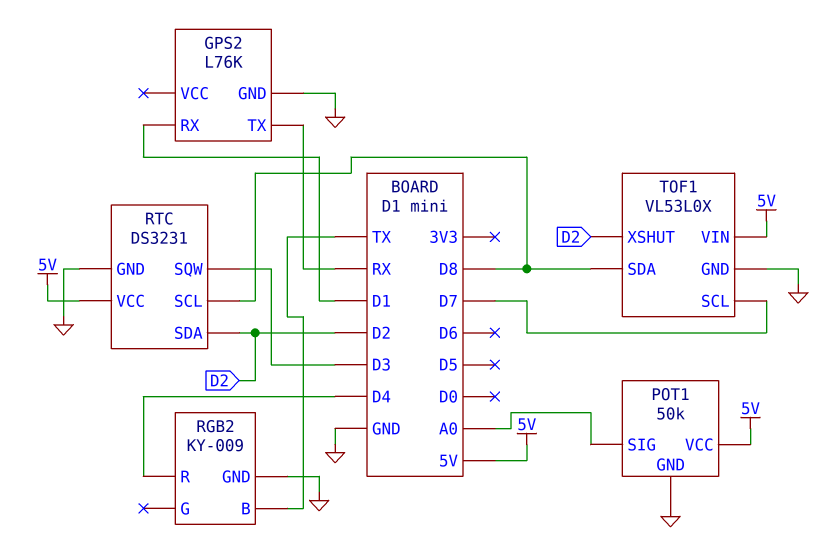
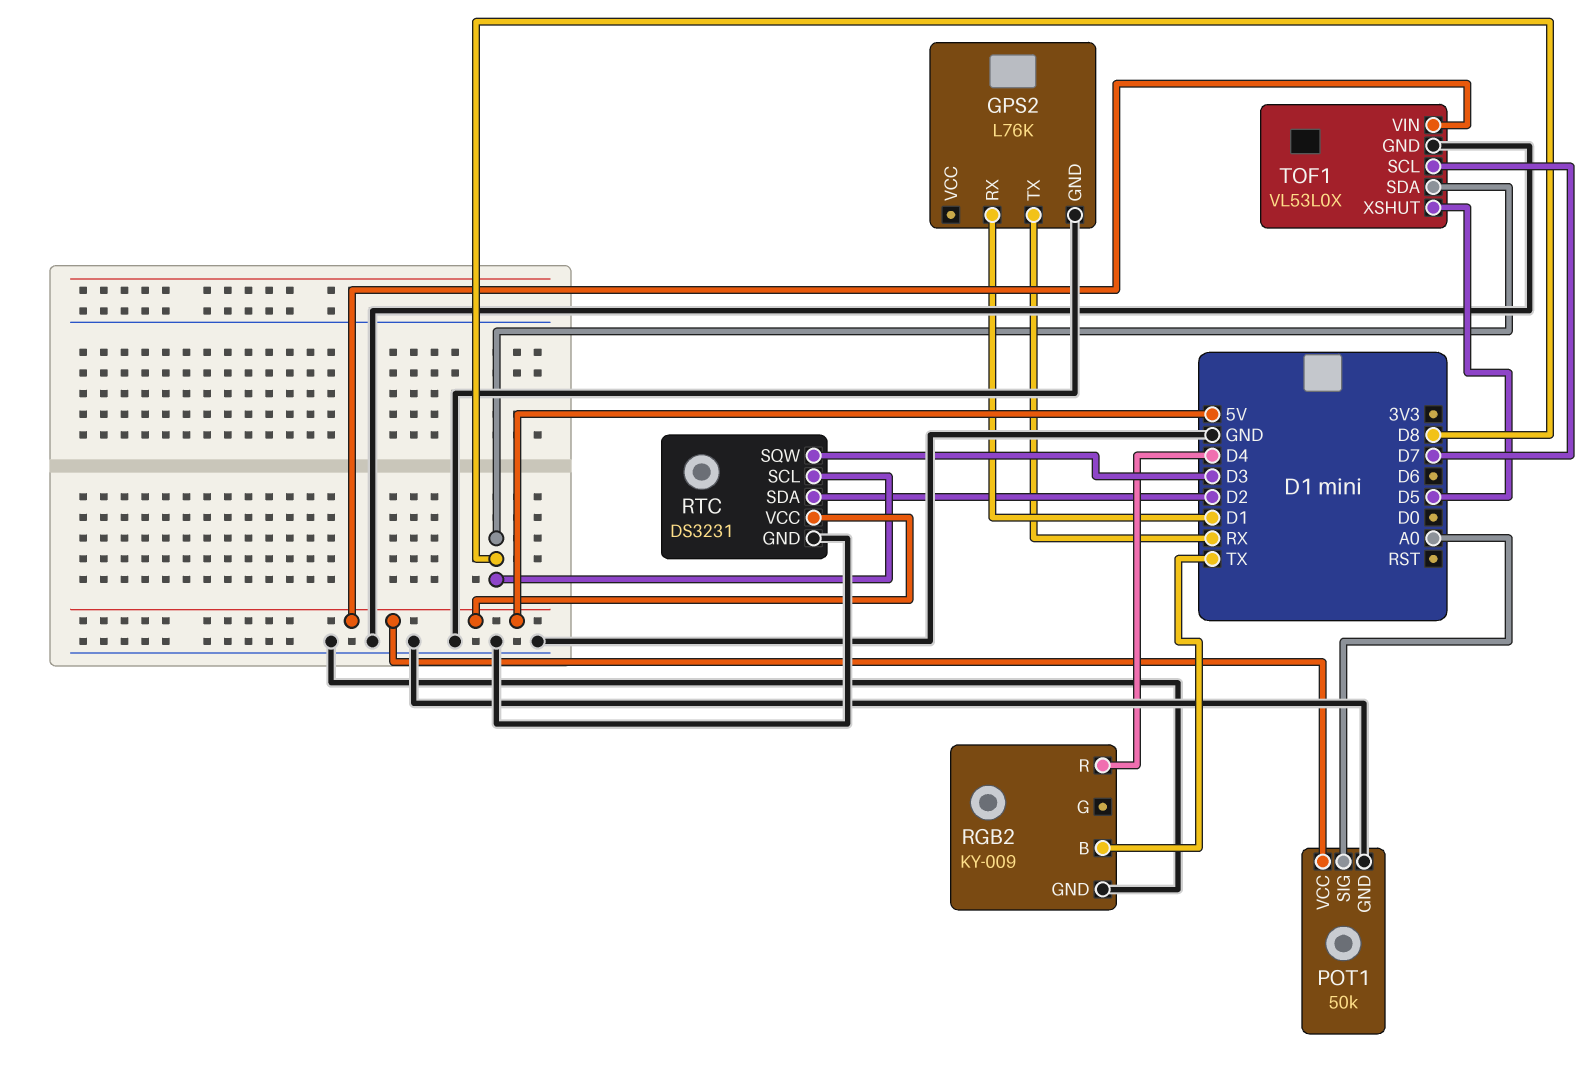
TOF1 pin XSHUT: D2 -> D5

